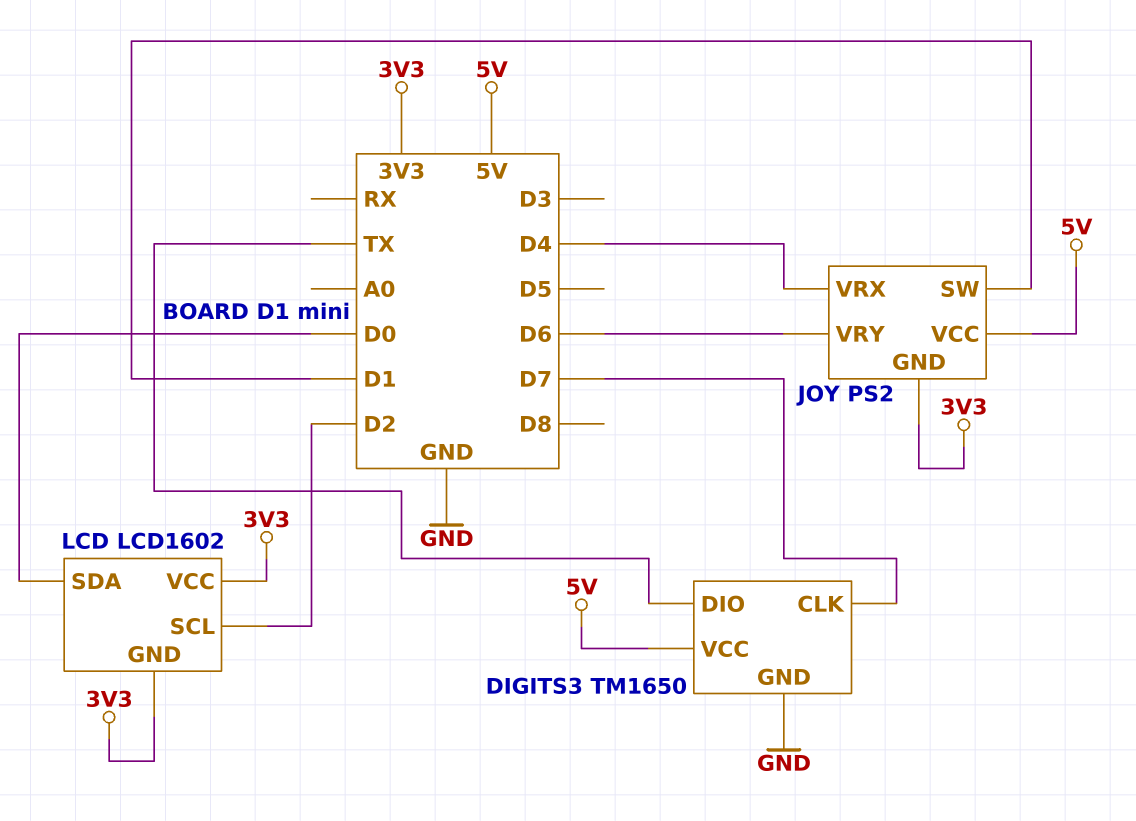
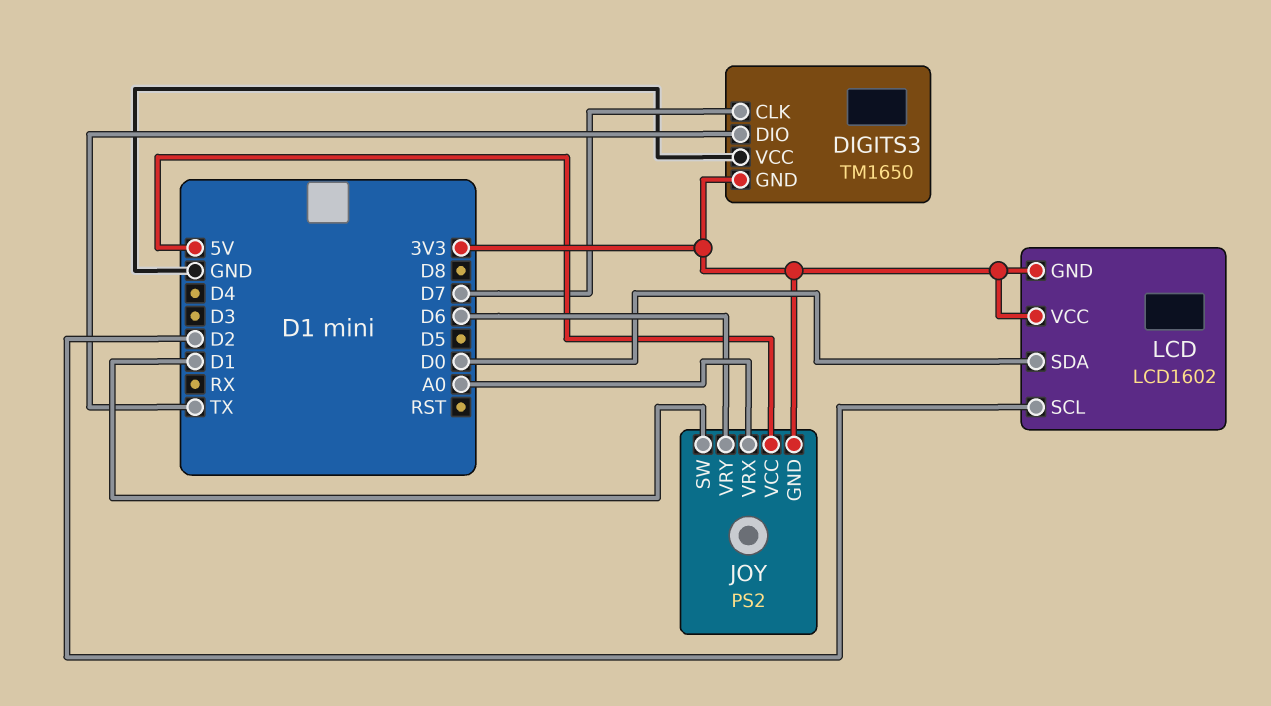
DIGITS3 pin GND: GND -> 3V3
DIGITS3 pin VCC: 5V -> GND
JOY pin VRX: D4 -> A0

